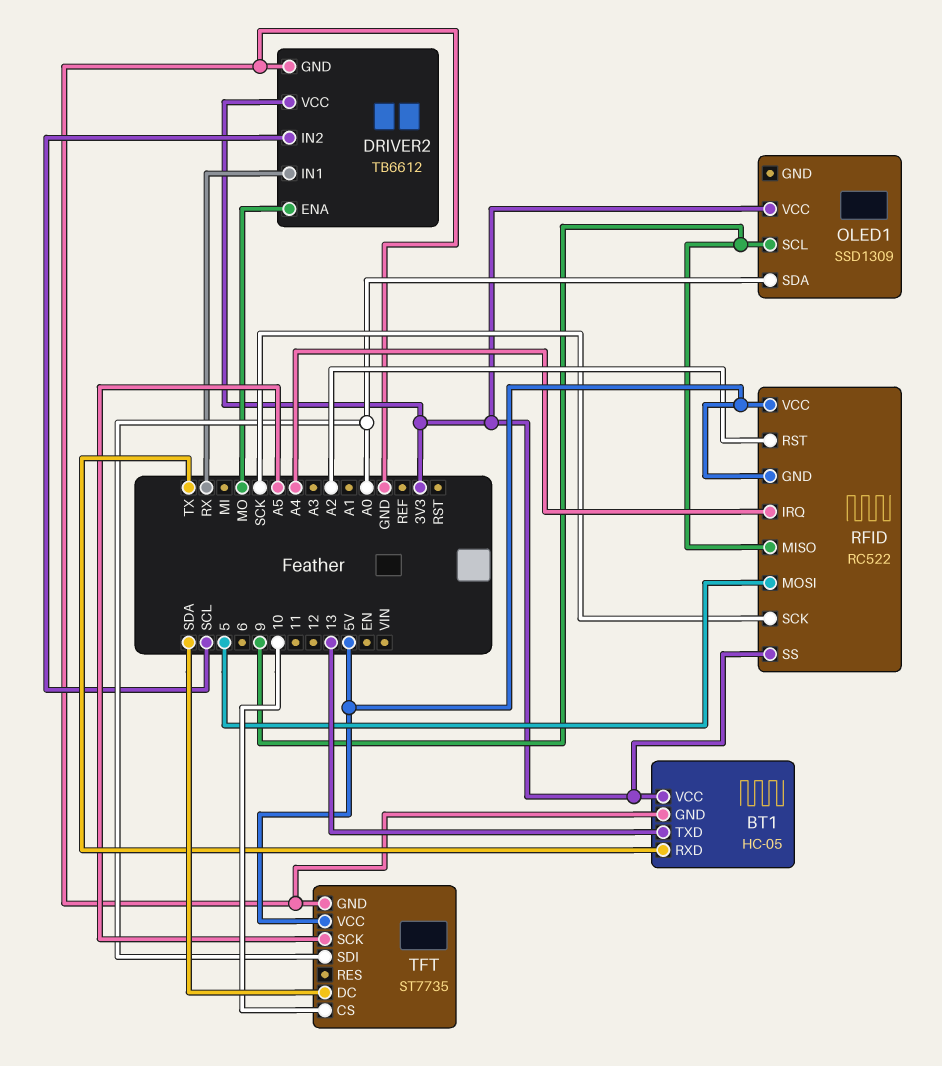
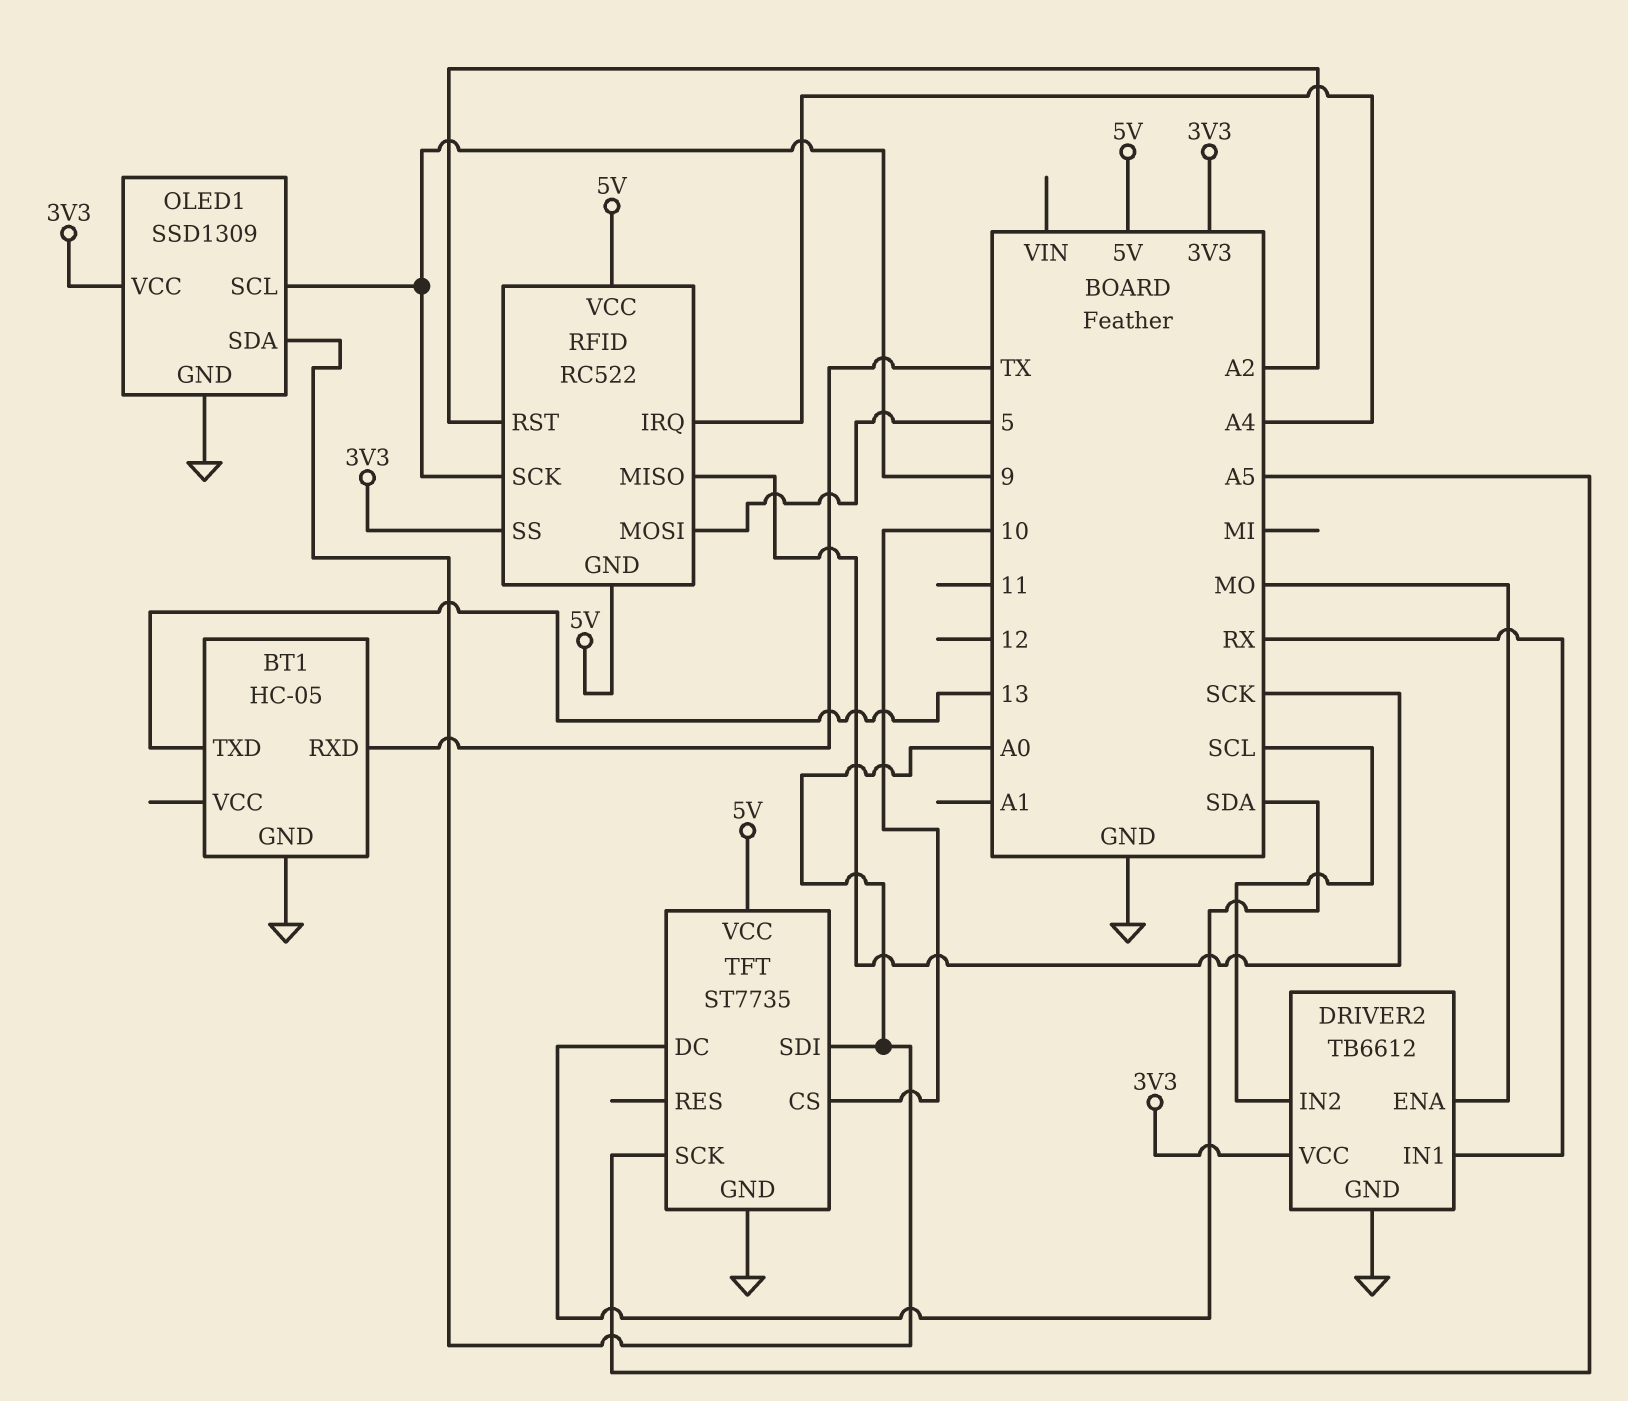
BT1 pin VCC: 3V3 -> none
OLED1 pin GND: none -> GND
RFID pin MISO: 9 -> SCK
RFID pin SCK: SCK -> 9

